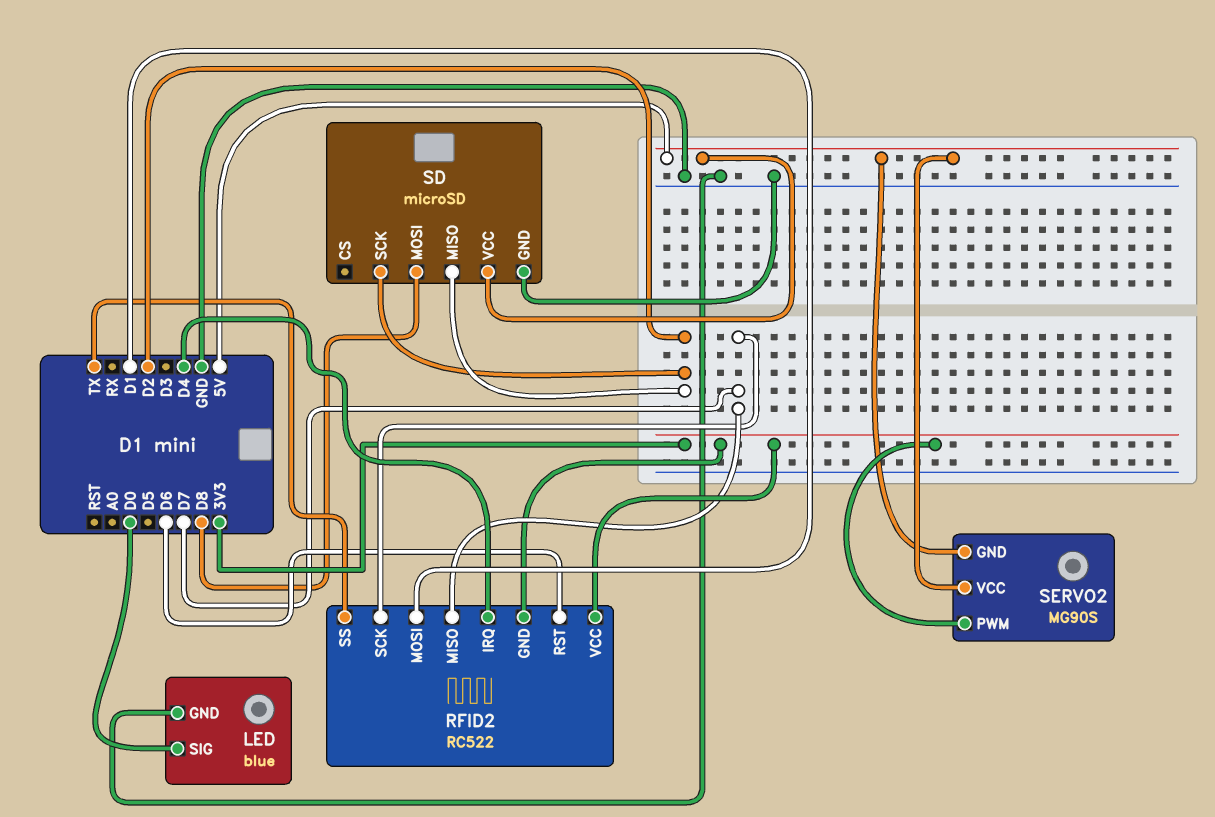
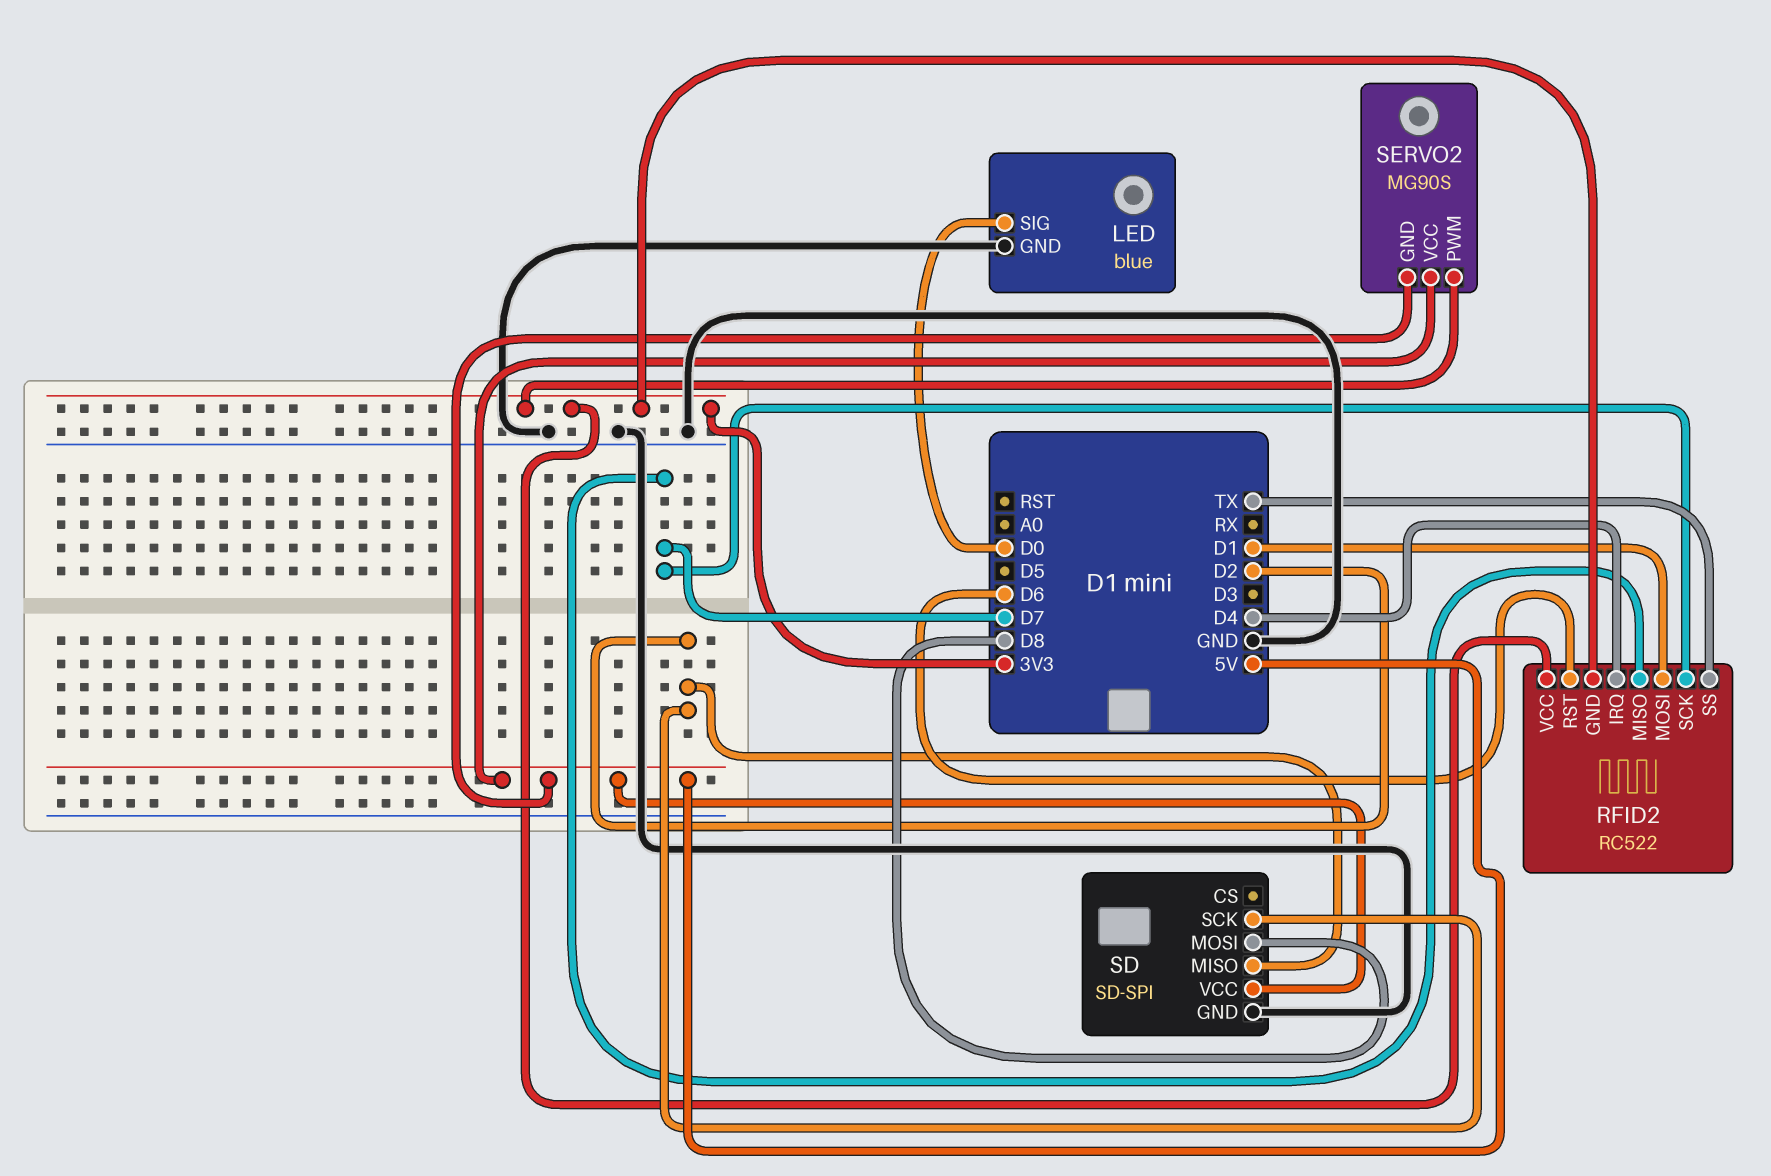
SD: microSD -> SD-SPI

